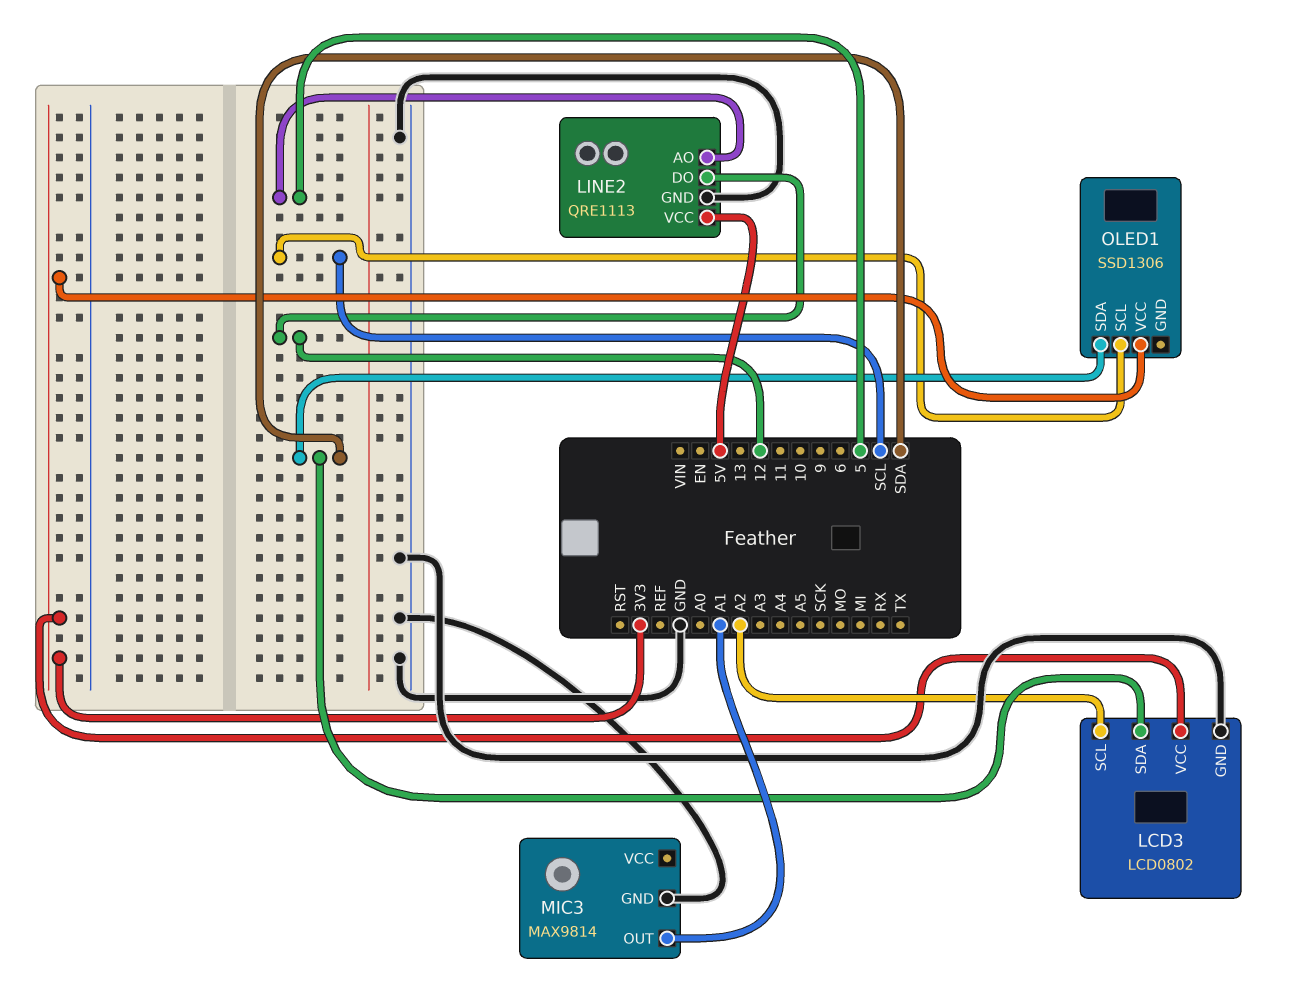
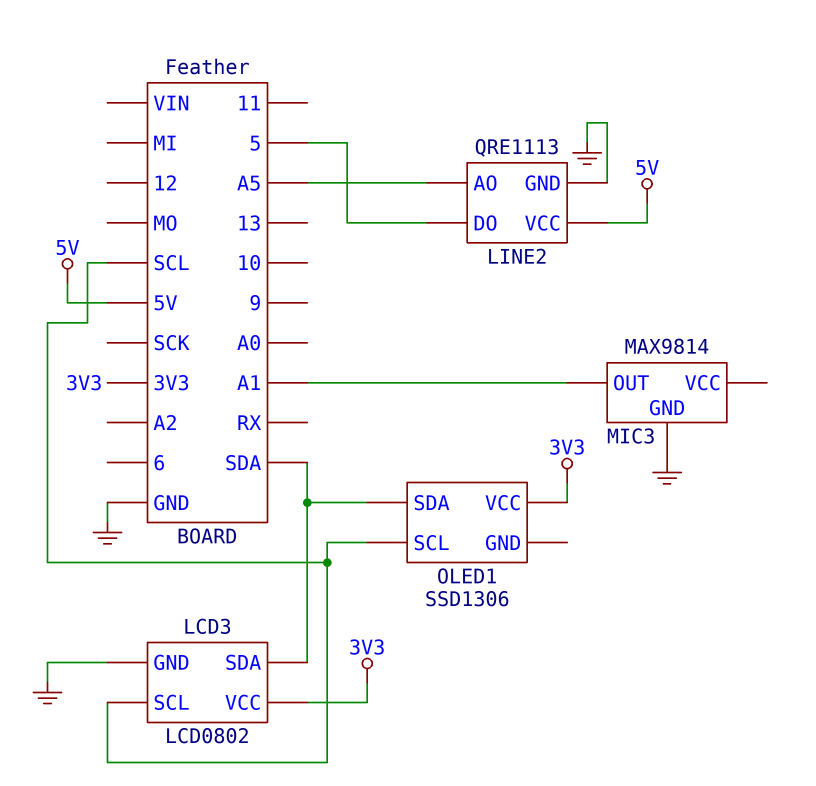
LCD3 pin SCL: A2 -> SCL
LINE2 pin AO: 5 -> A5
LINE2 pin DO: 12 -> 5

